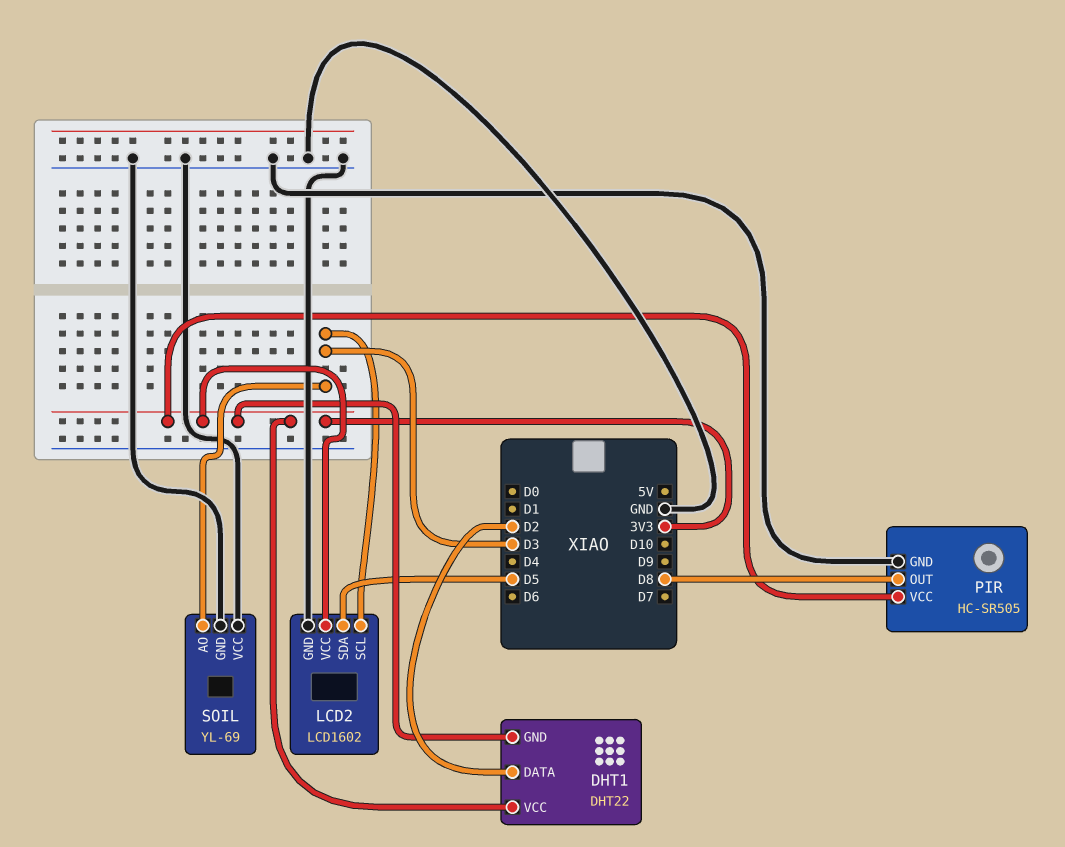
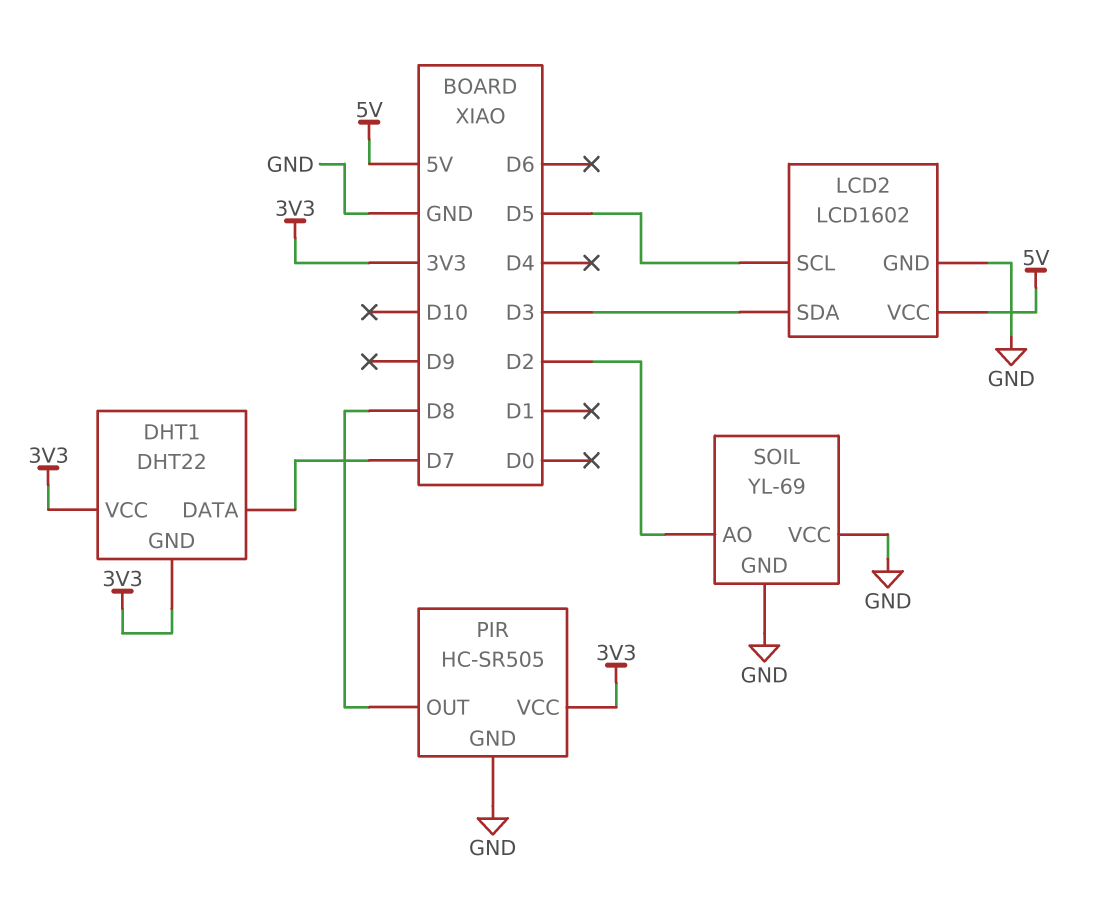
DHT1 pin DATA: D2 -> D7
LCD2 pin SCL: D3 -> D5
LCD2 pin SDA: D5 -> D3
LCD2 pin VCC: 3V3 -> 5V
SOIL pin AO: D3 -> D2

